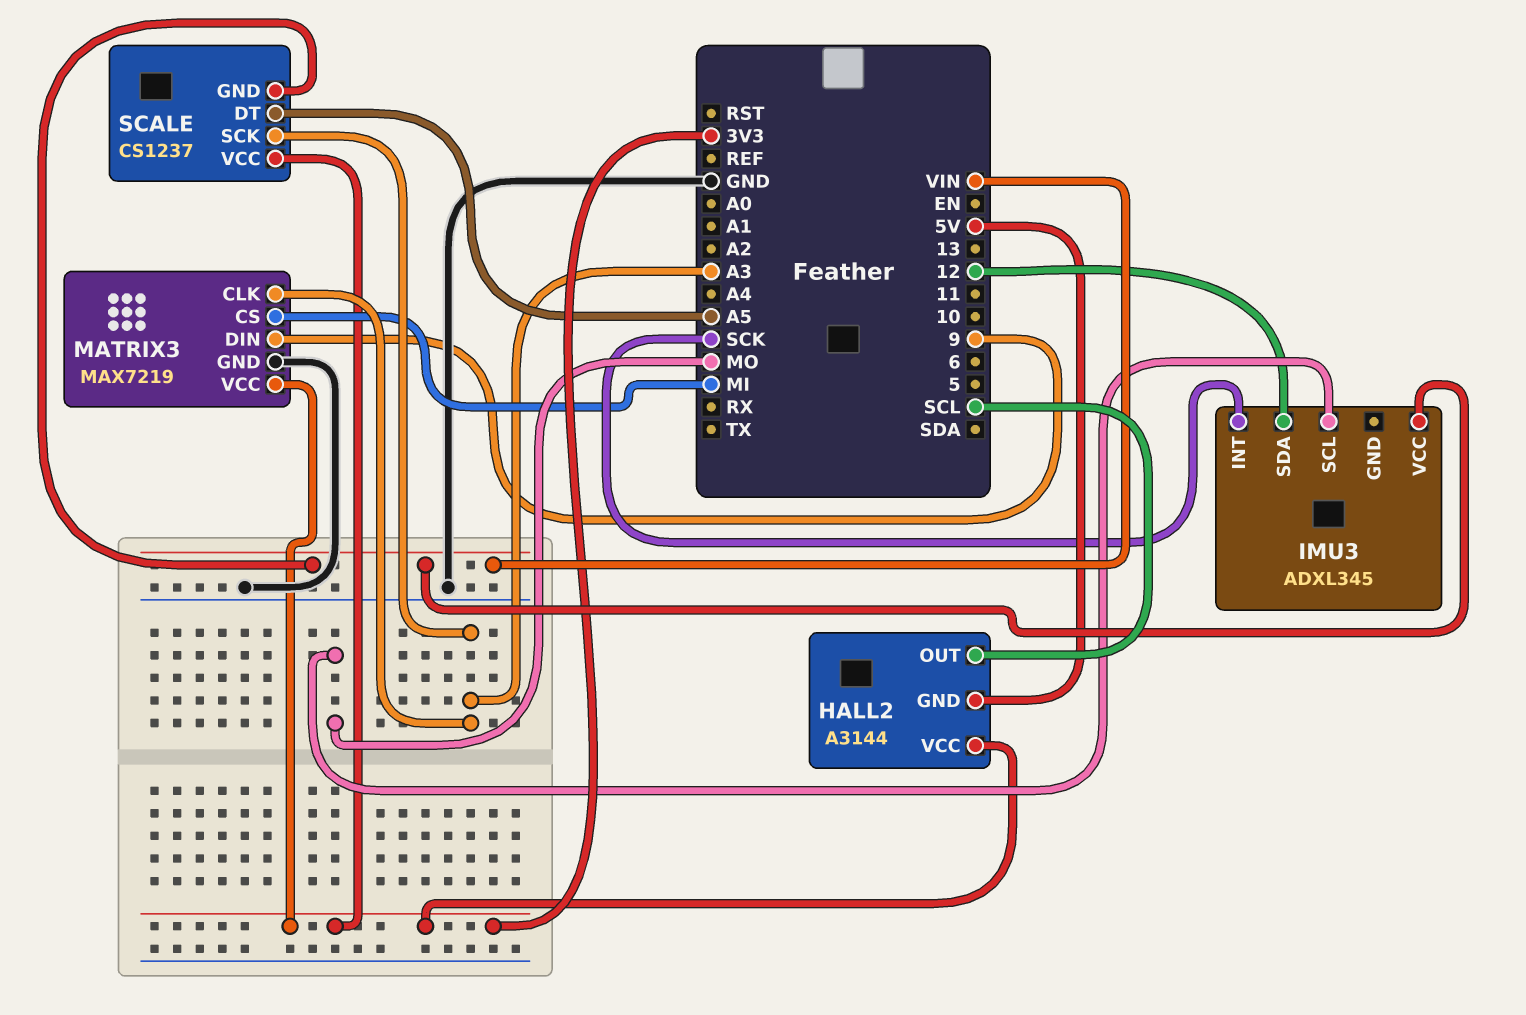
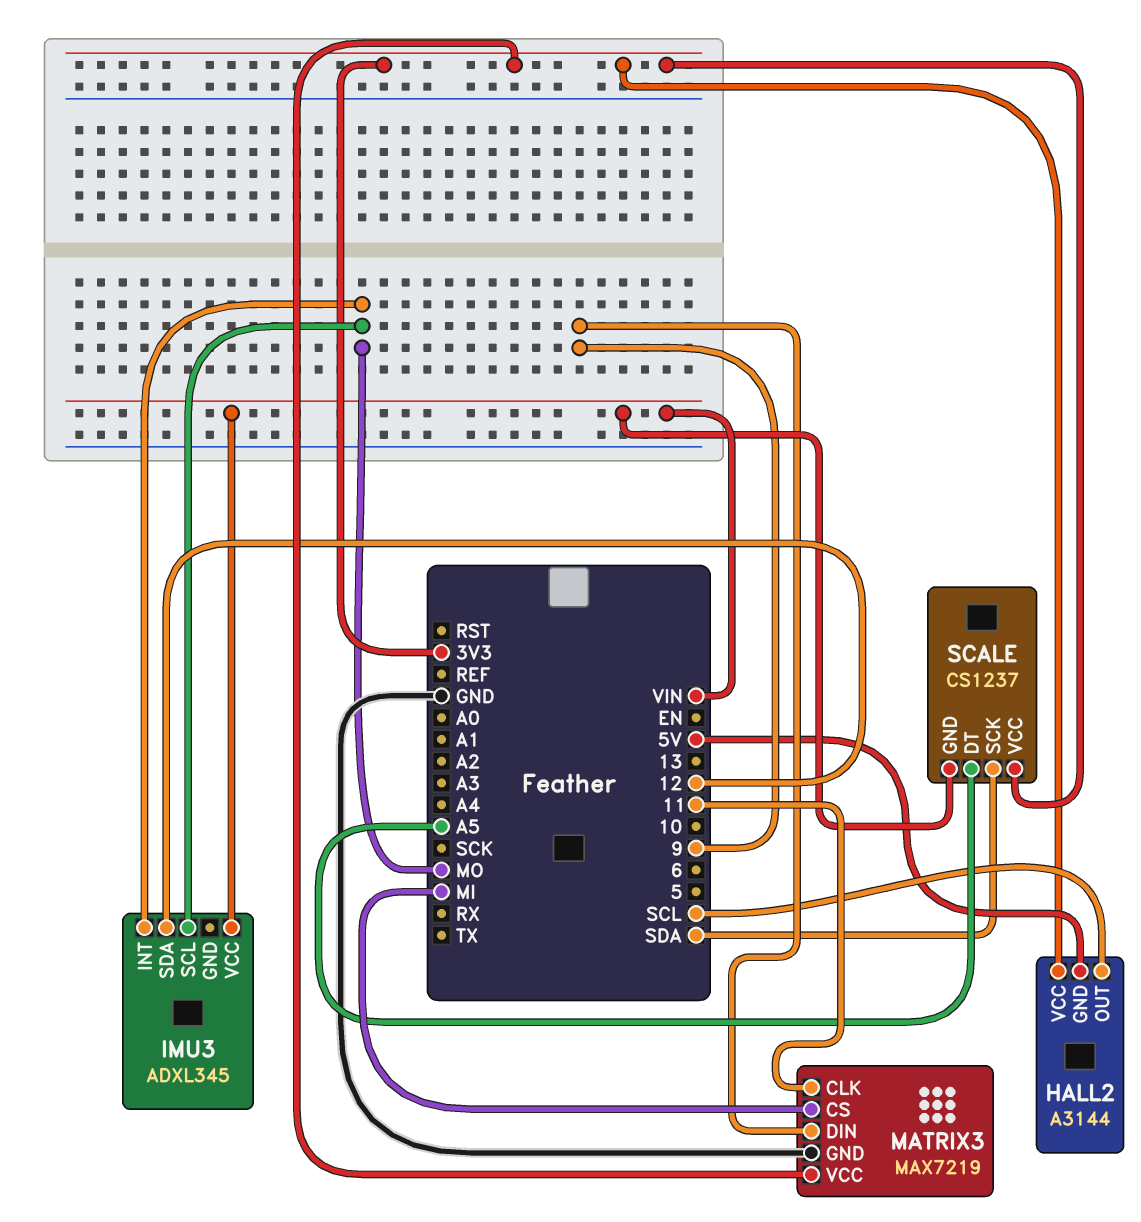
IMU3 pin INT: SCK -> MO
MATRIX3 pin CLK: A3 -> 11
SCALE pin SCK: A3 -> SDA

